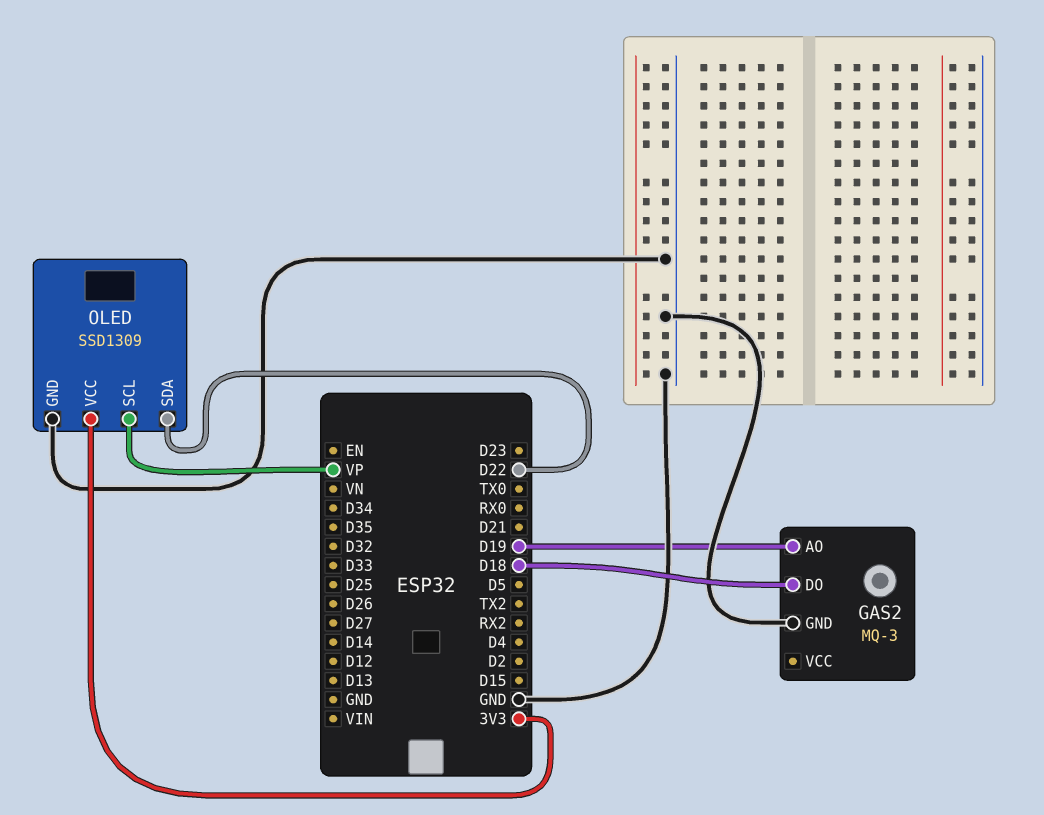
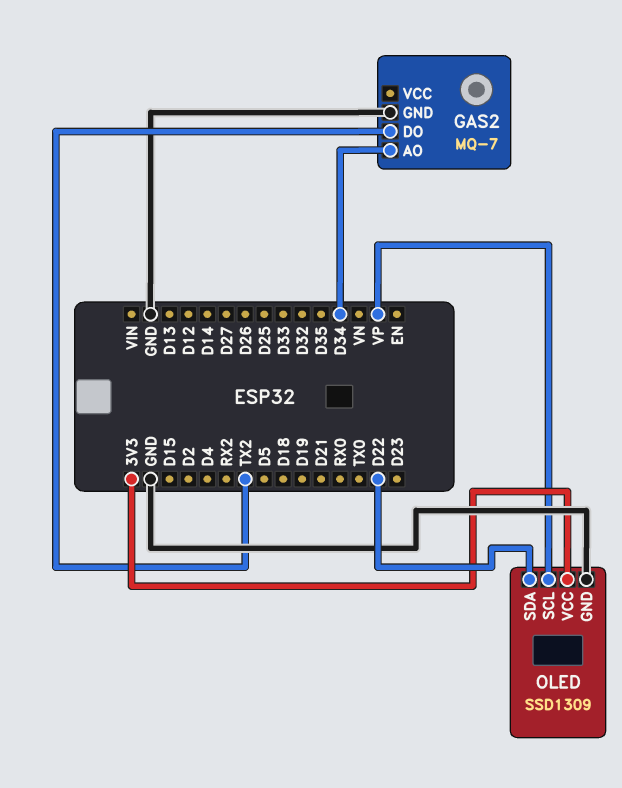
GAS2: MQ-3 -> MQ-7
GAS2 pin AO: D19 -> D34
GAS2 pin DO: D18 -> TX2

